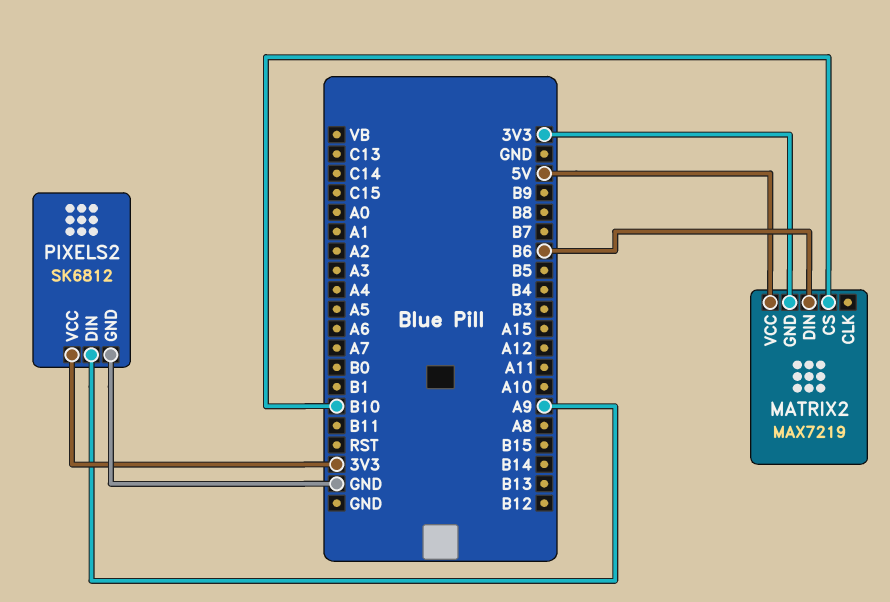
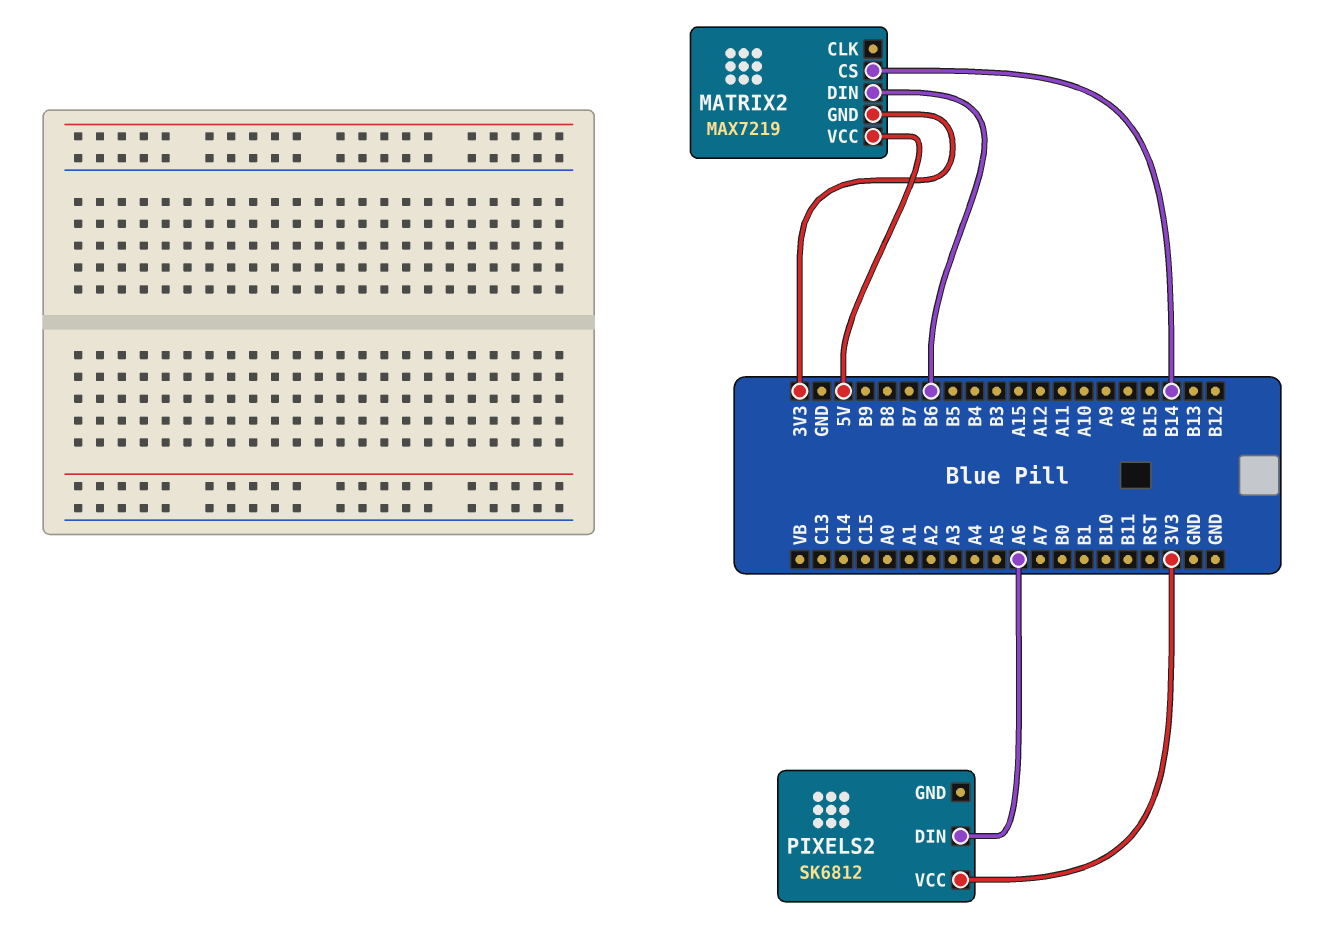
MATRIX2 pin CS: B10 -> B14
PIXELS2 pin DIN: A9 -> A6
PIXELS2 pin GND: GND -> none

